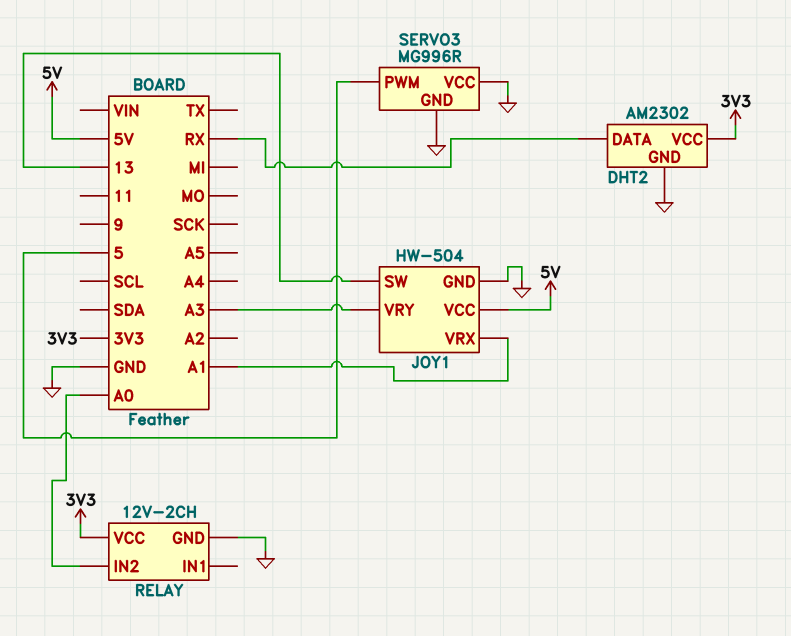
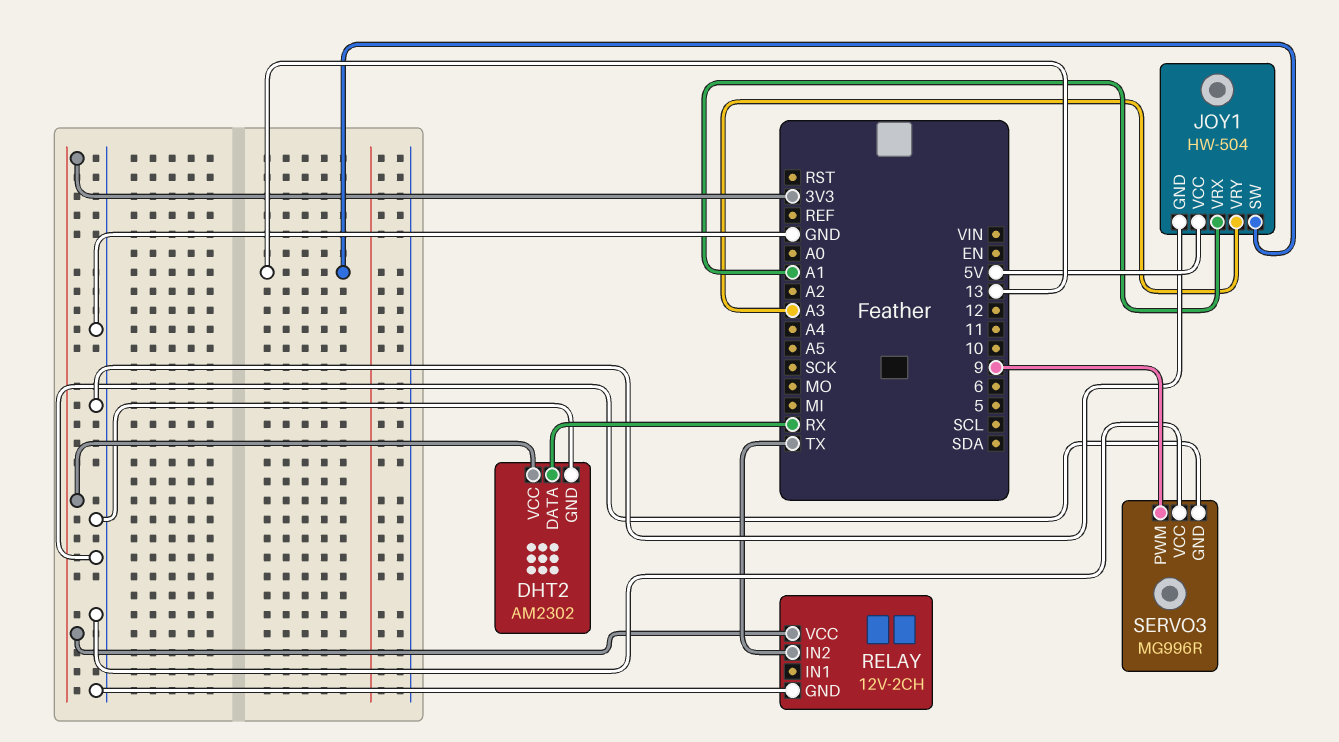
RELAY pin IN2: A0 -> TX
SERVO3 pin PWM: 5 -> 9

